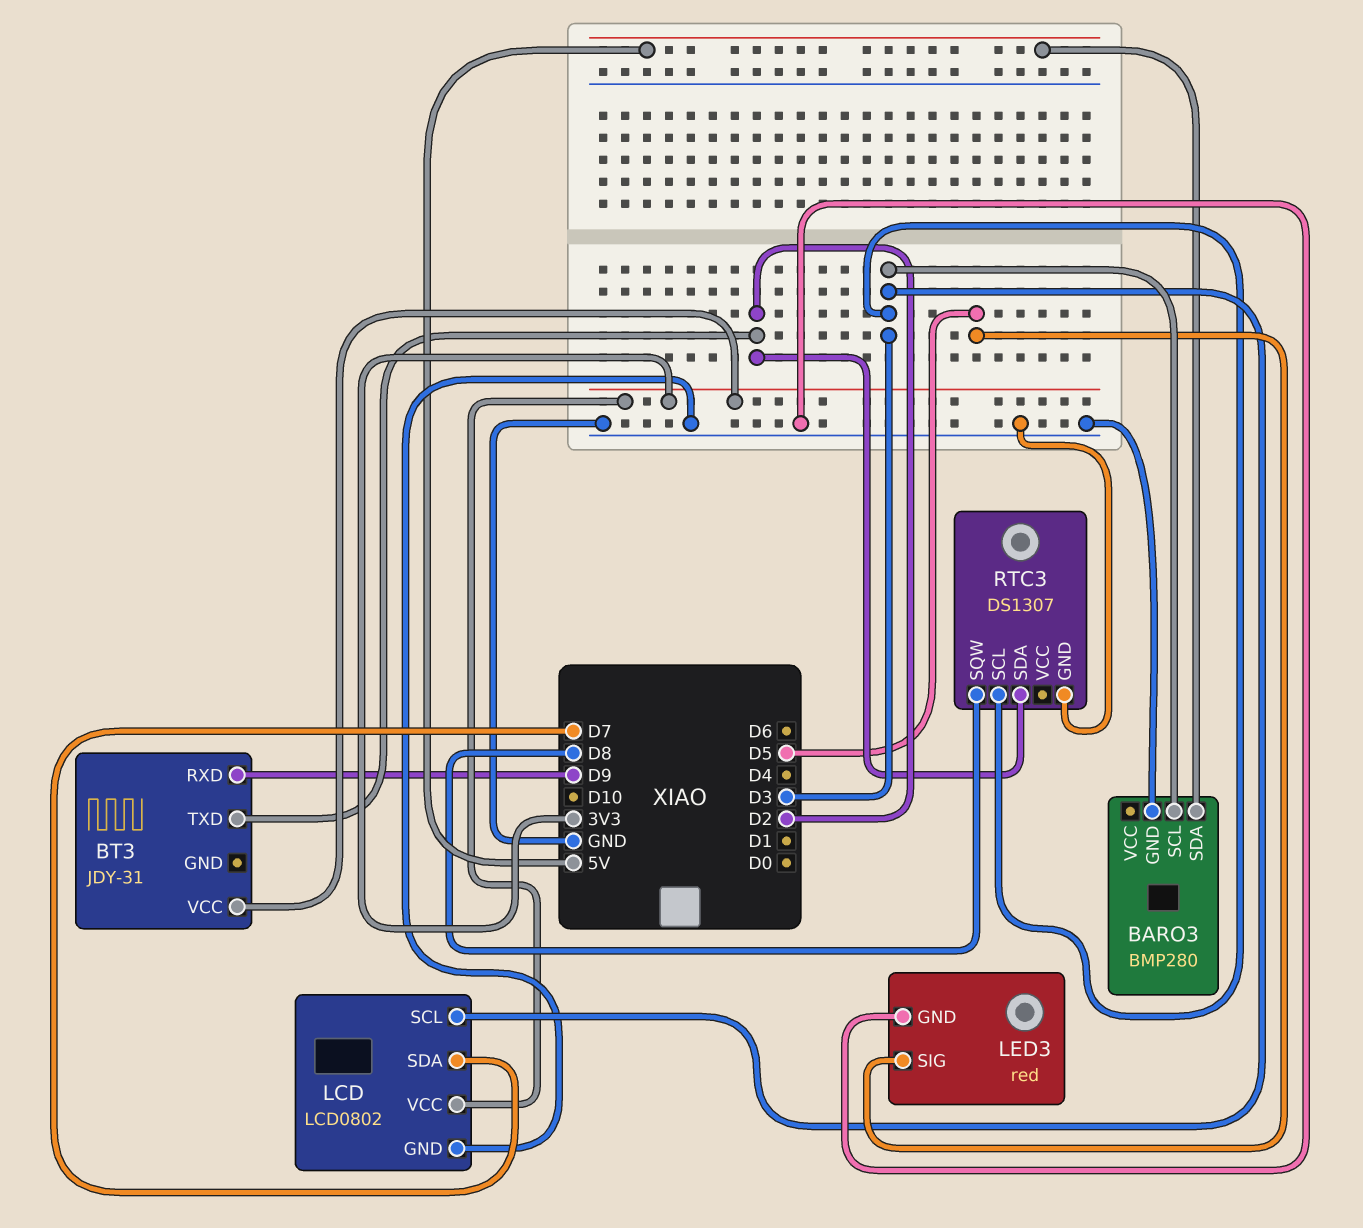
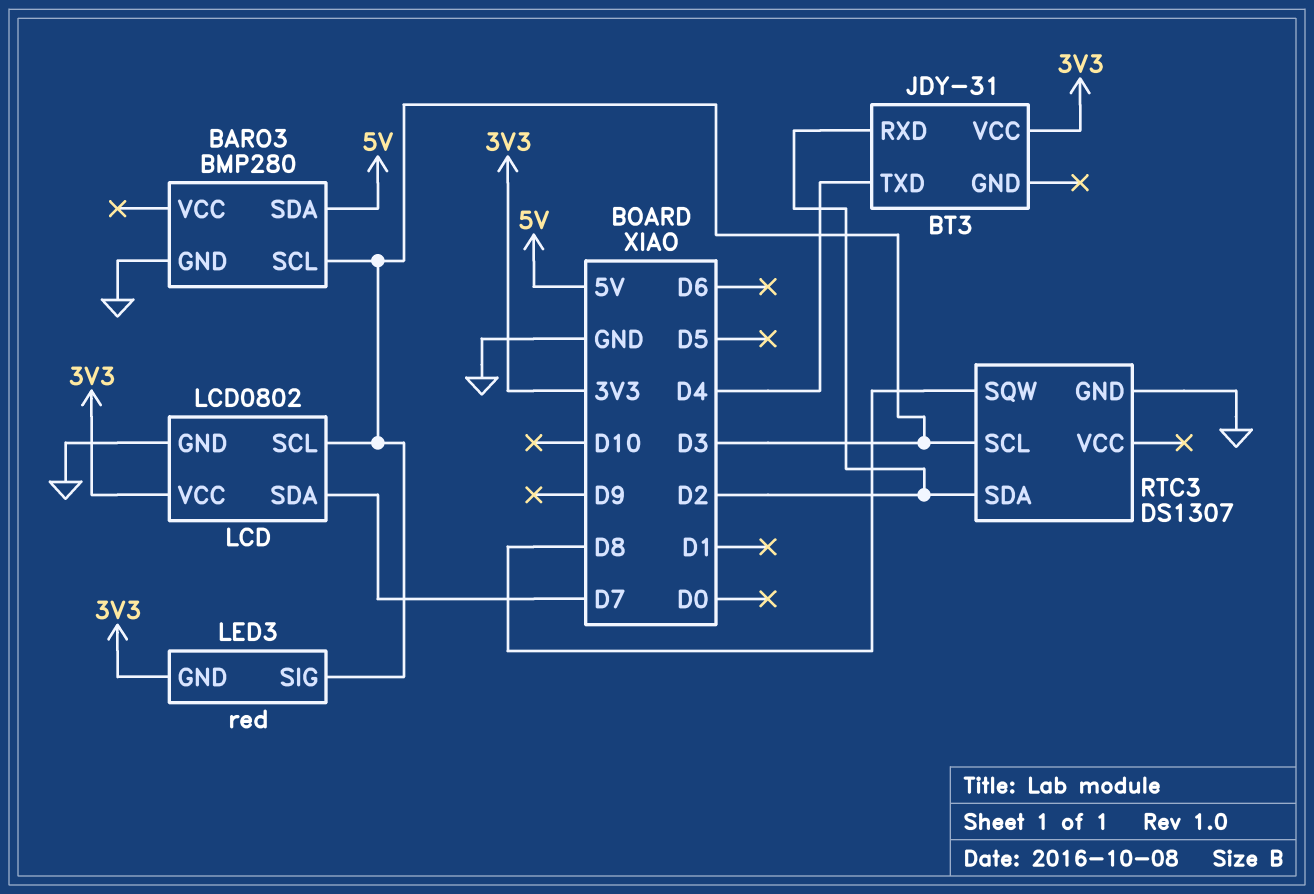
BT3 pin RXD: D9 -> D2
BT3 pin TXD: D2 -> D4
LED3 pin GND: GND -> 3V3
LED3 pin SIG: D5 -> D3

